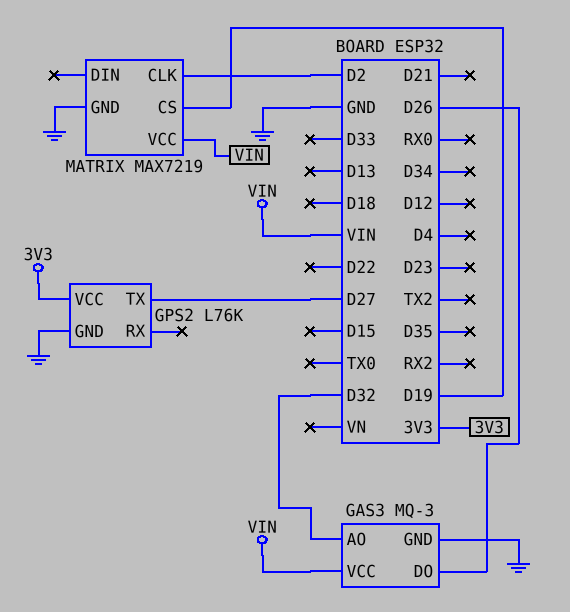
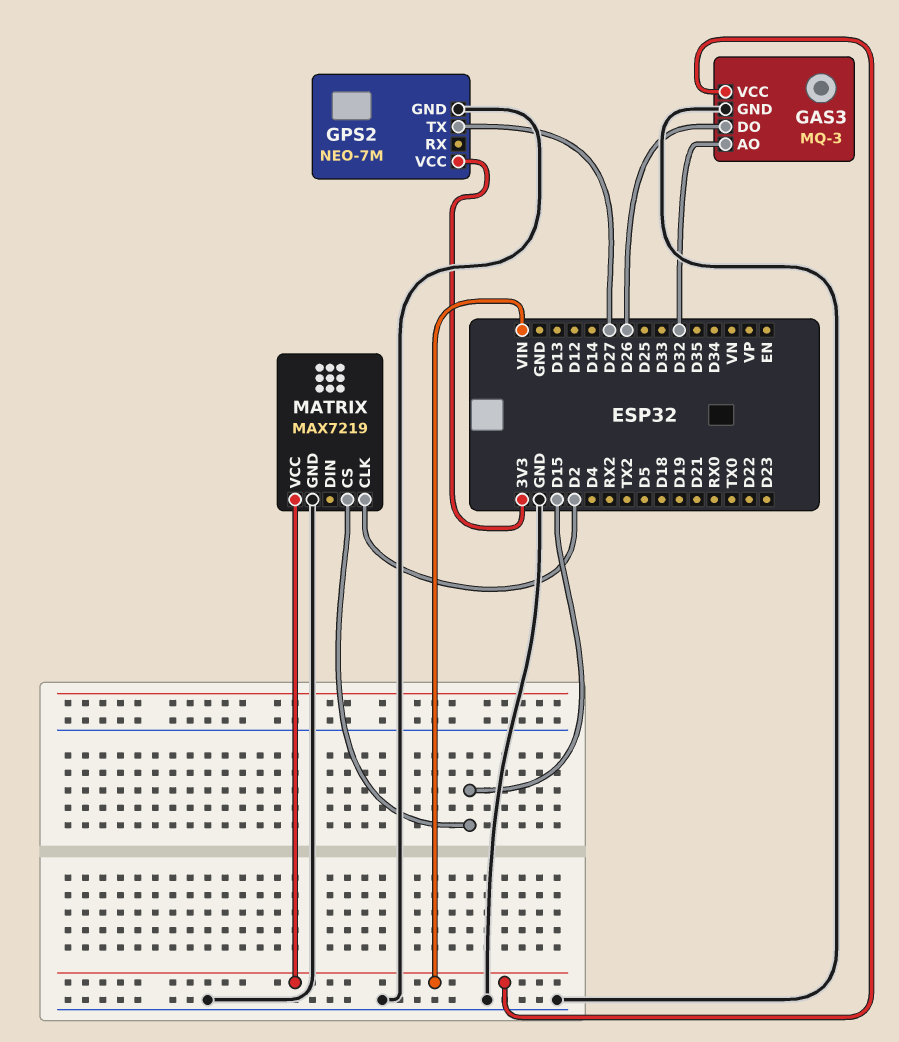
GPS2: L76K -> NEO-7M
MATRIX pin CS: D19 -> D15

